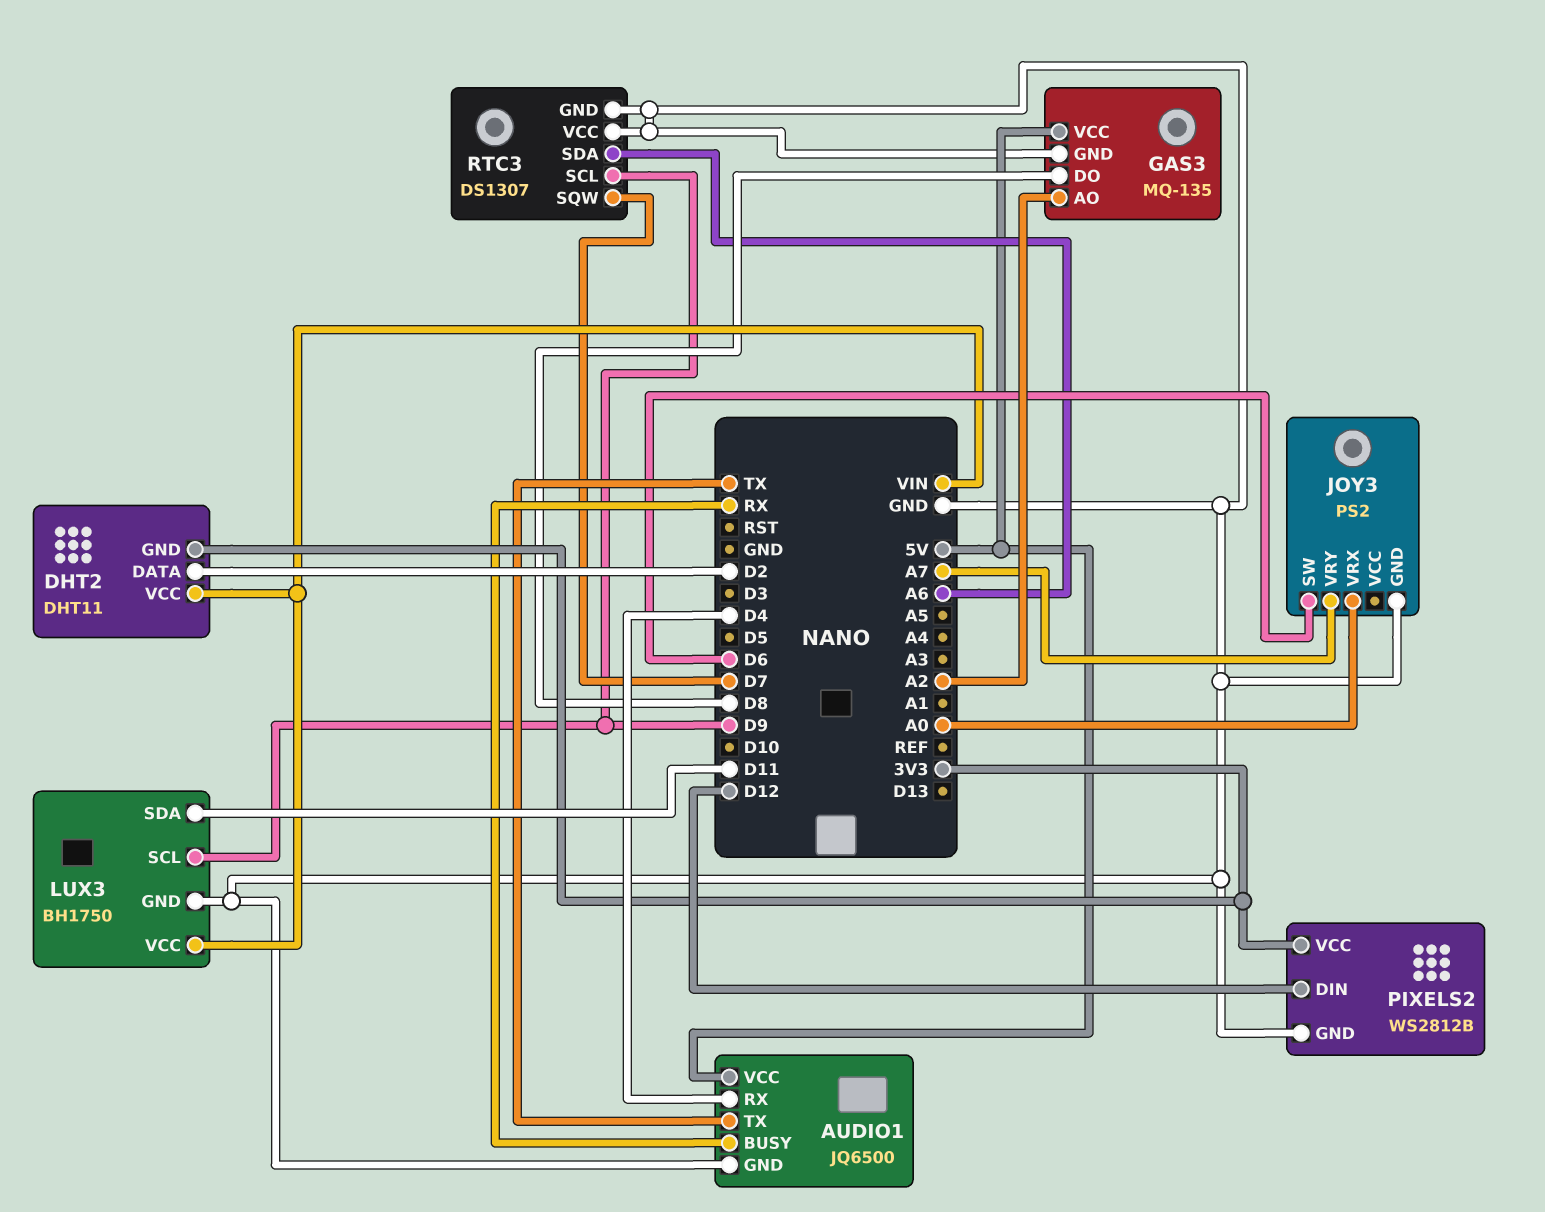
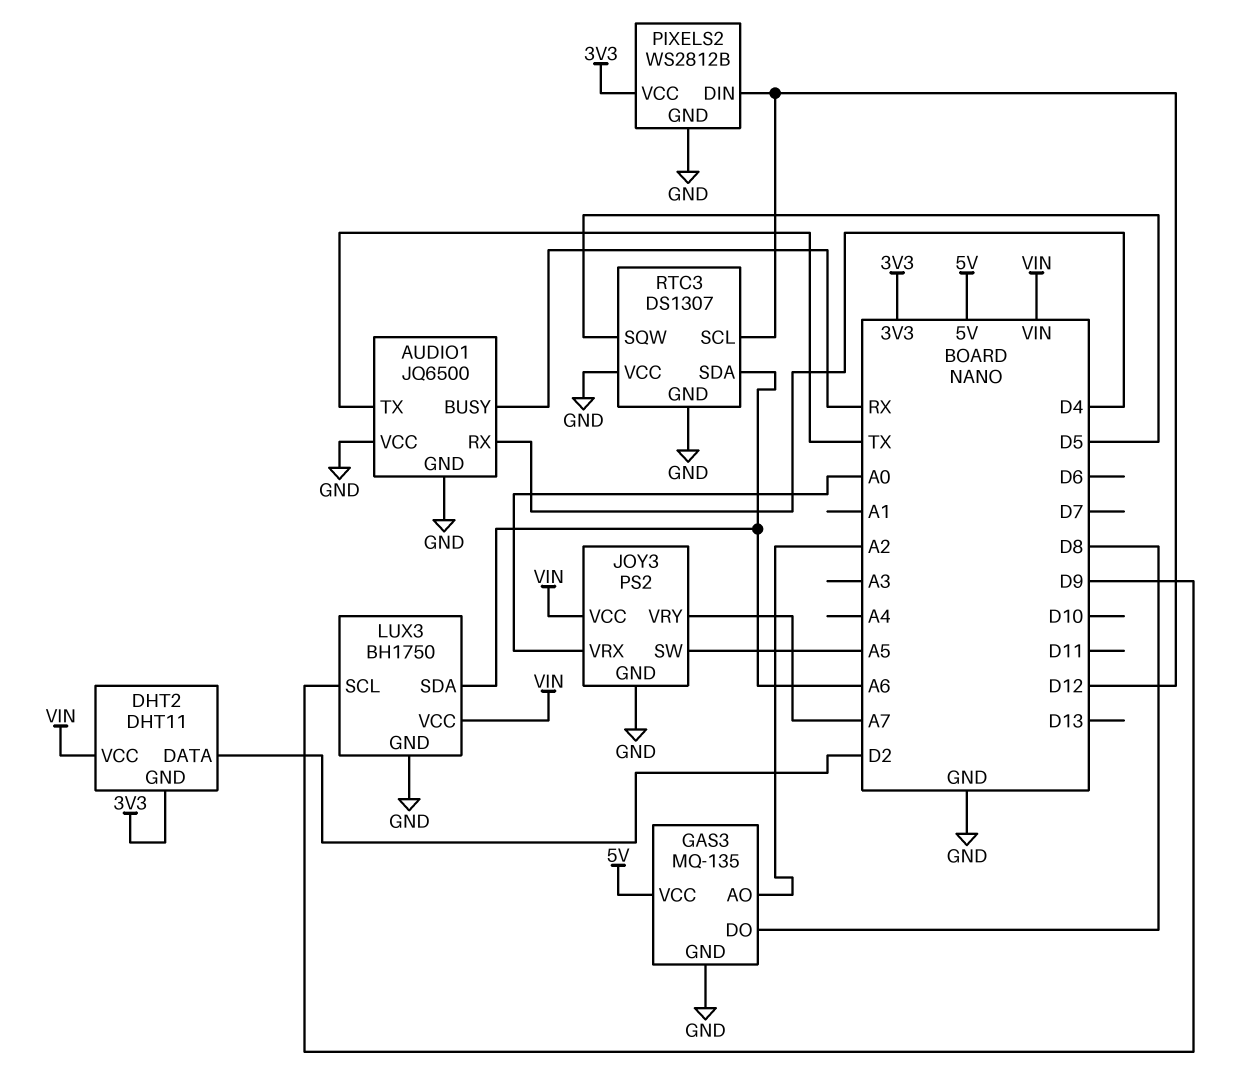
AUDIO1 pin VCC: 5V -> GND
JOY3 pin SW: D6 -> A5
JOY3 pin VCC: none -> VIN
LUX3 pin SDA: D11 -> A6
RTC3 pin SCL: D9 -> D12
RTC3 pin SQW: D7 -> D5

